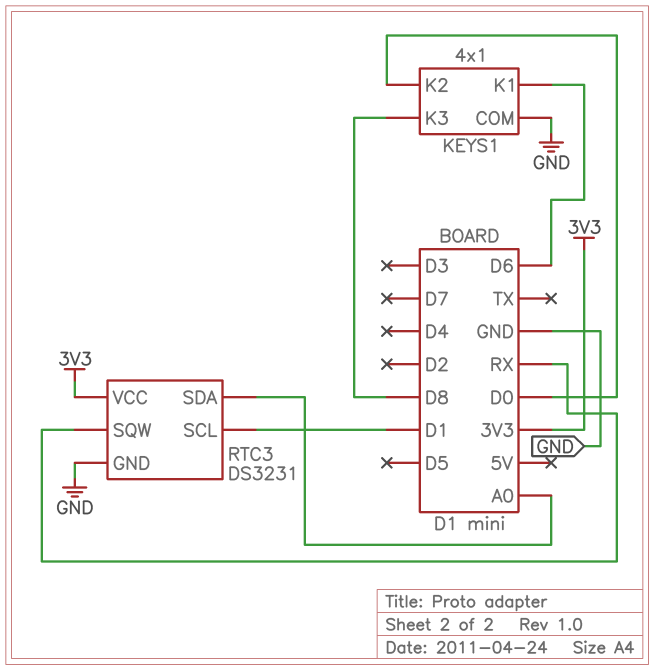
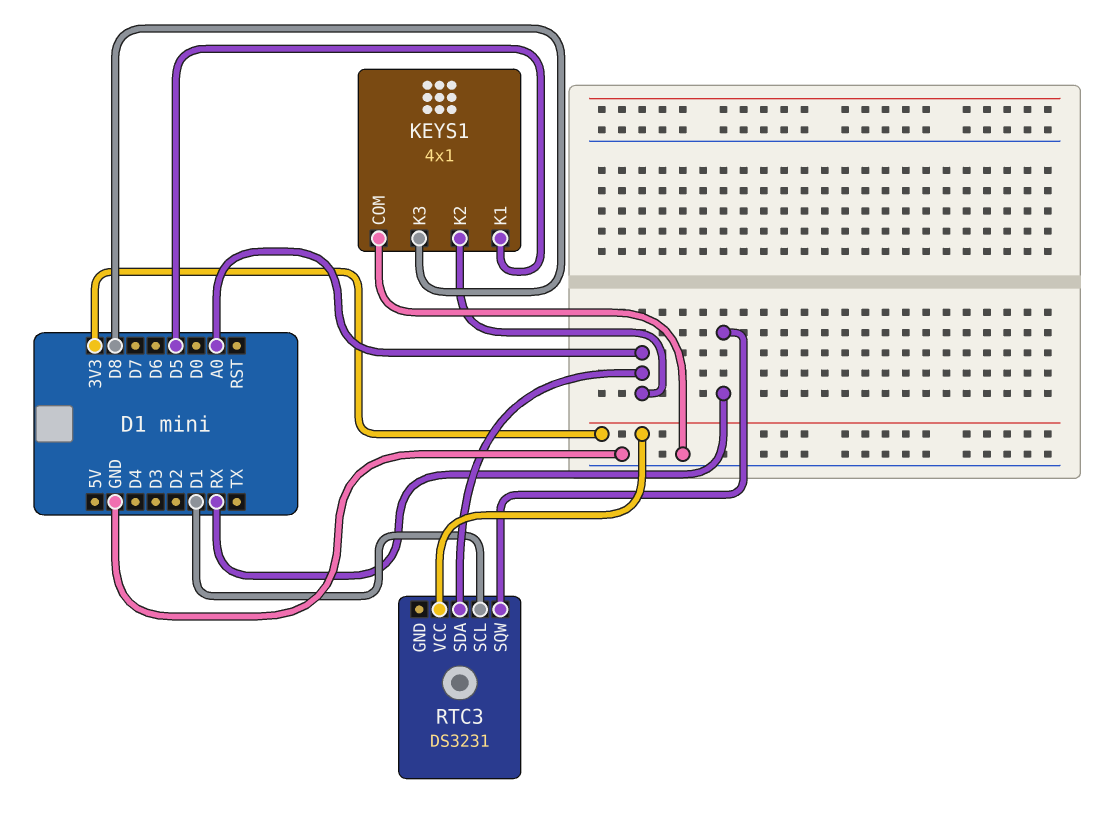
KEYS1 pin K1: D6 -> D5
KEYS1 pin K2: D0 -> A0
RTC3 pin GND: GND -> none

